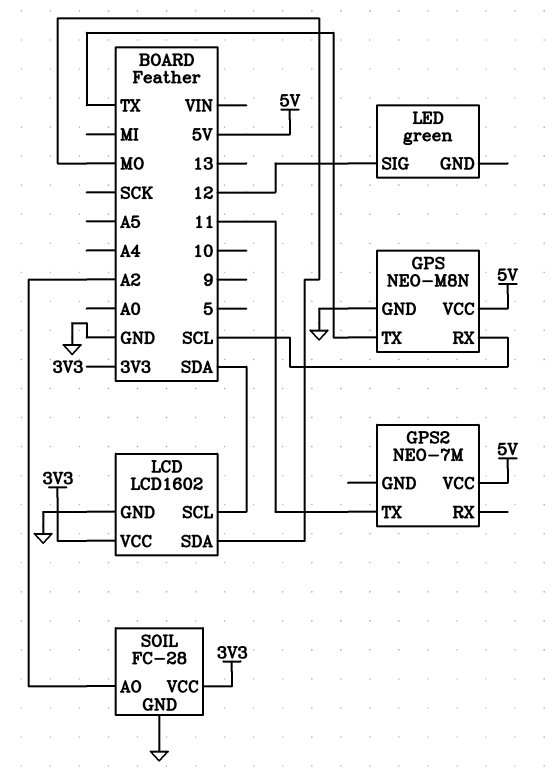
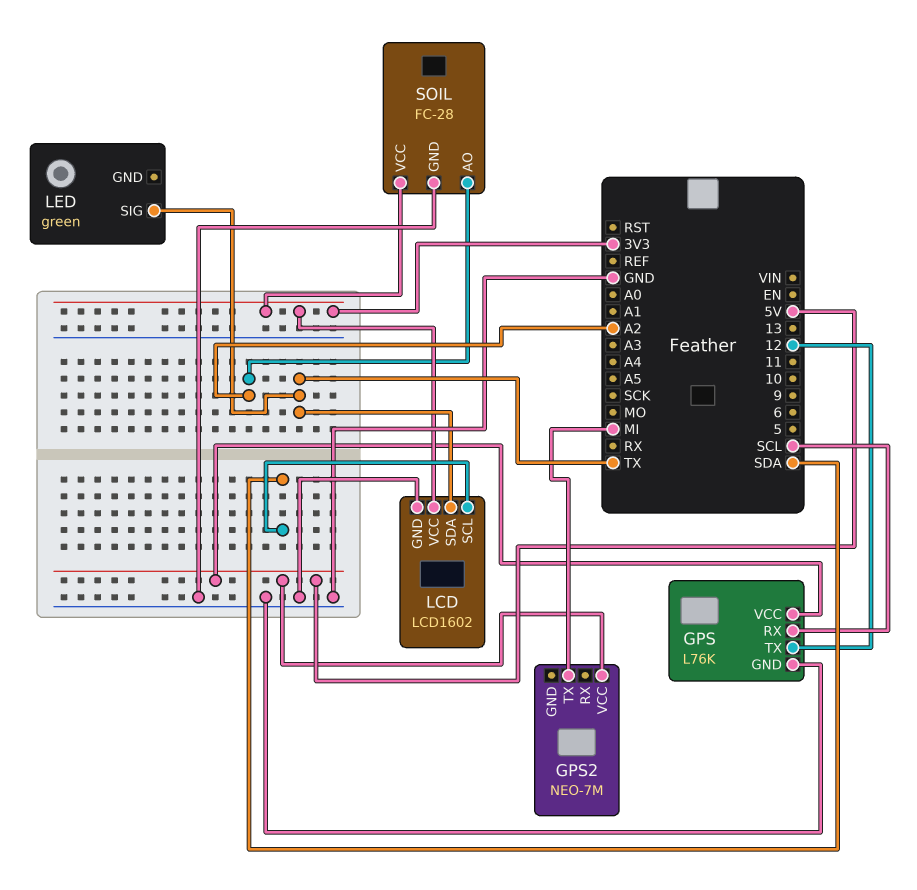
GPS: NEO-M8N -> L76K
GPS pin TX: TX -> 12
GPS2 pin TX: 11 -> MI
LCD pin SDA: MO -> TX
LED pin SIG: 12 -> TX

